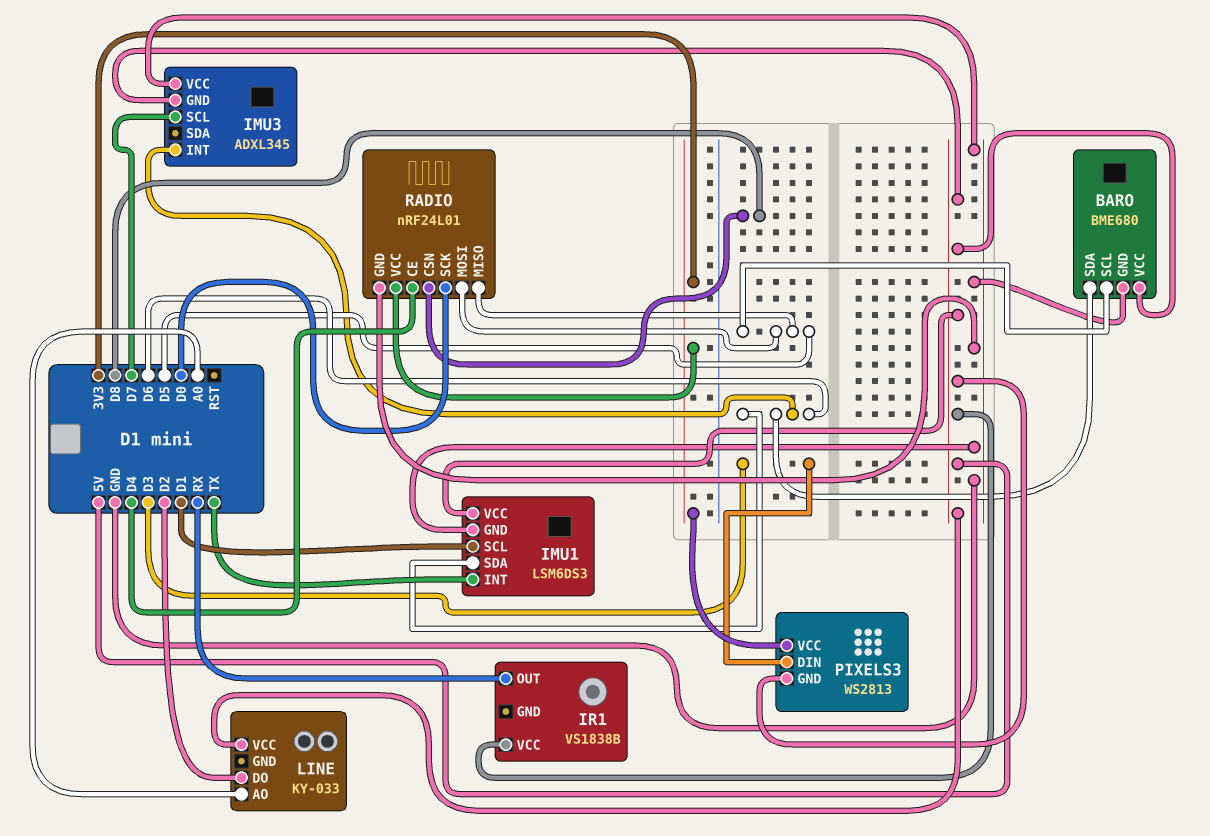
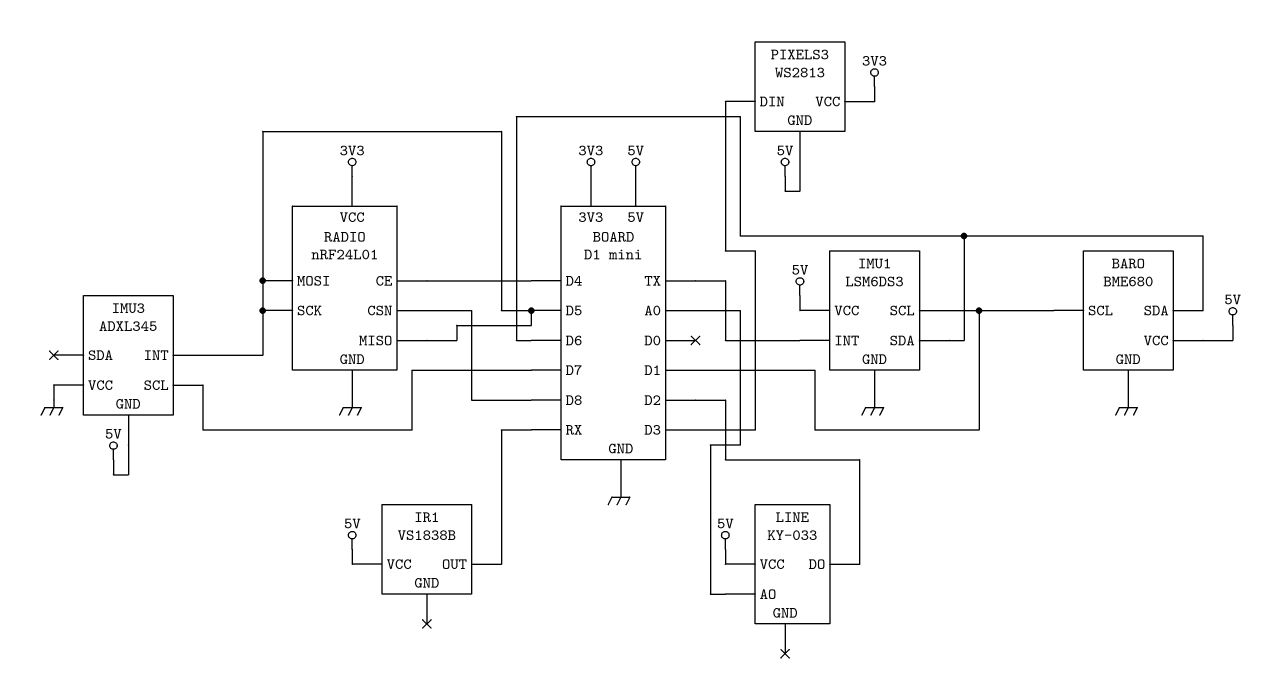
BARO pin SCL: D5 -> D1
IMU3 pin INT: D6 -> D5
RADIO pin SCK: D0 -> D5

